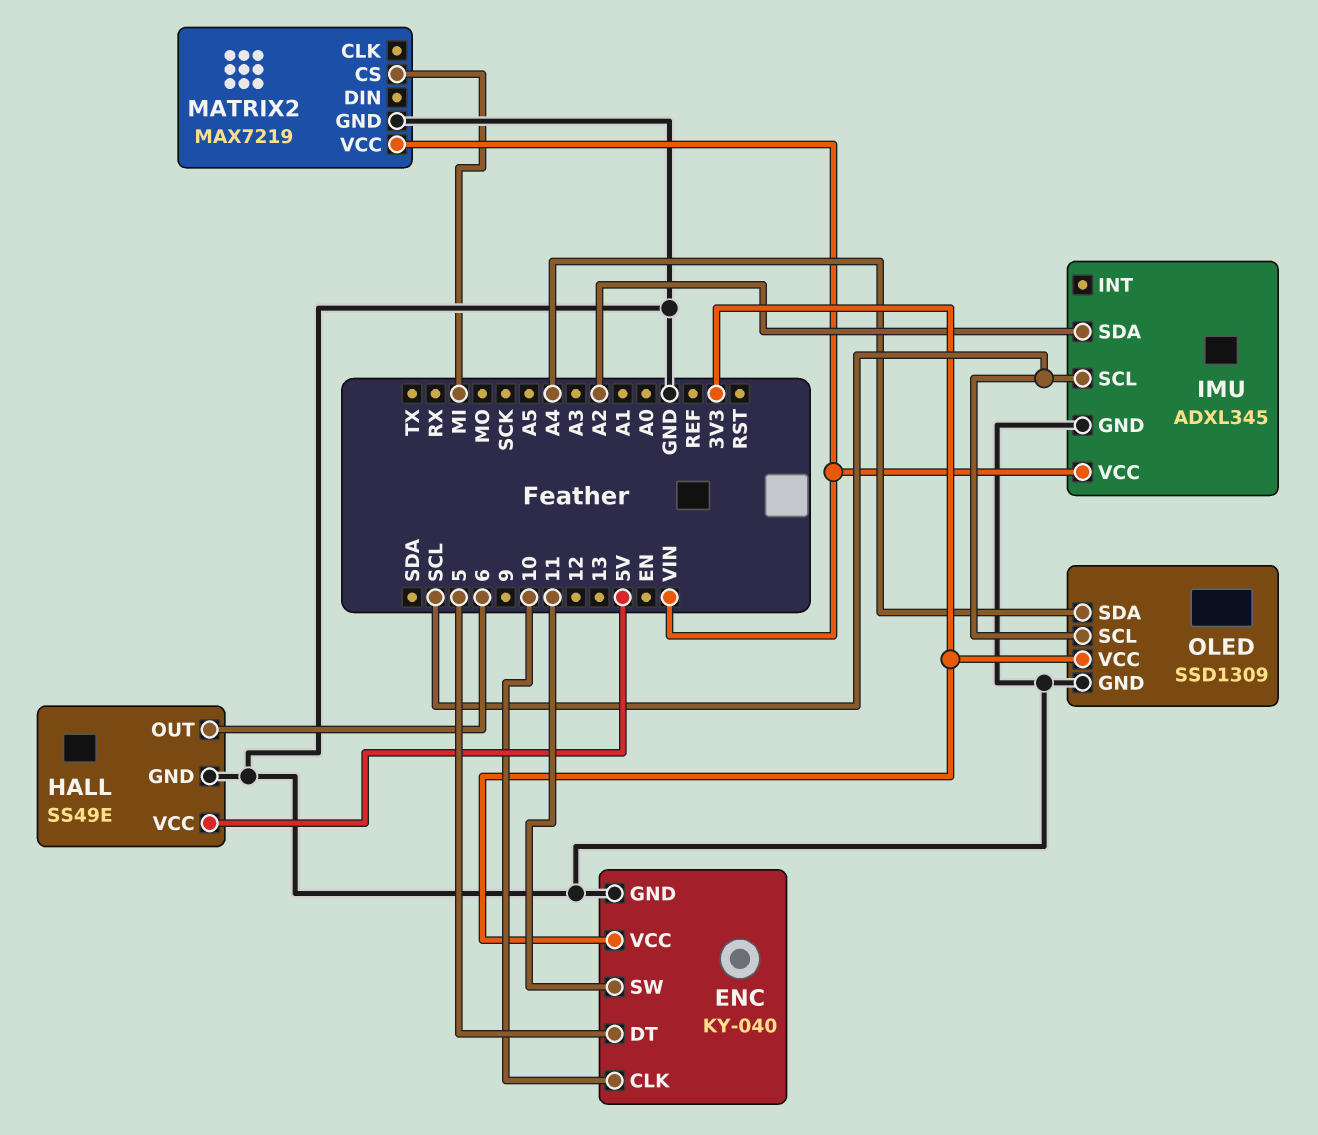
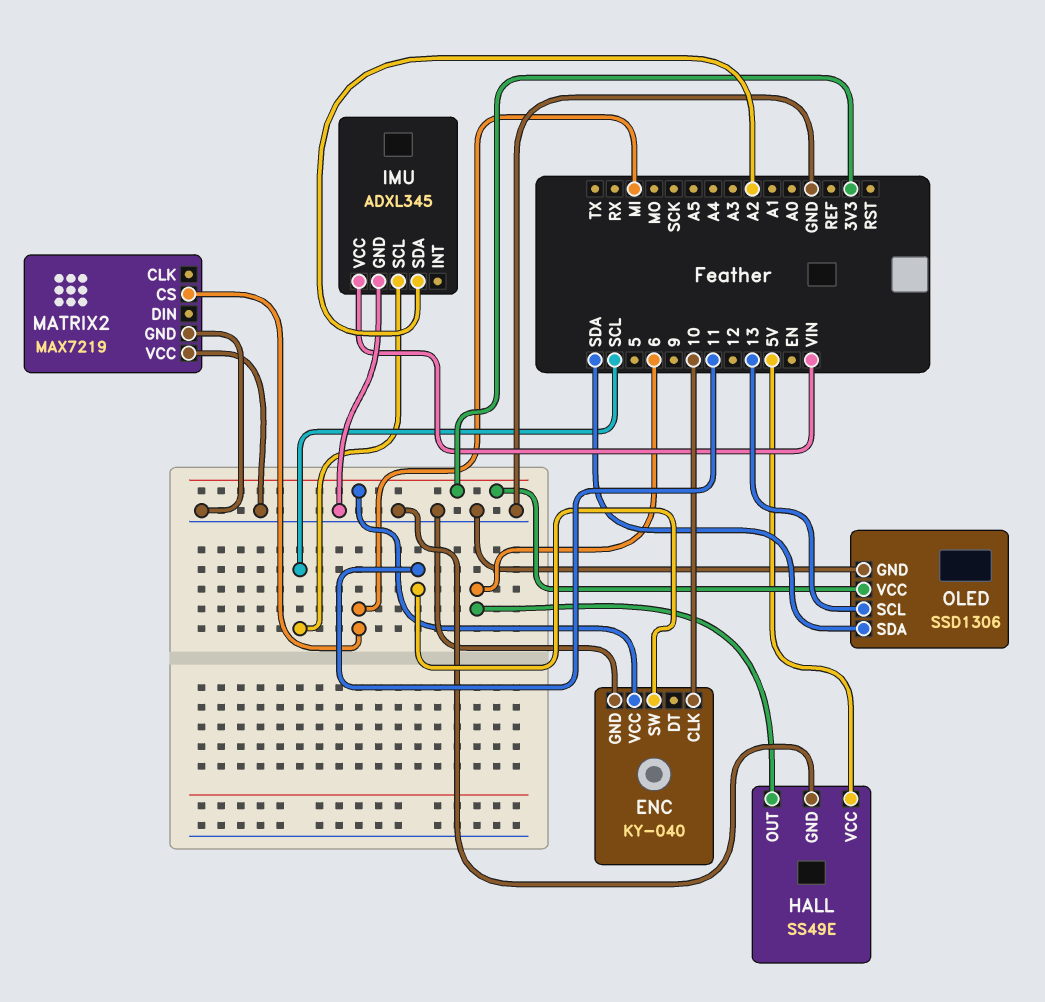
ENC pin DT: 5 -> none
MATRIX2 pin VCC: VIN -> GND
OLED: SSD1309 -> SSD1306
OLED pin SCL: SCL -> 13
OLED pin SDA: A4 -> SDA

